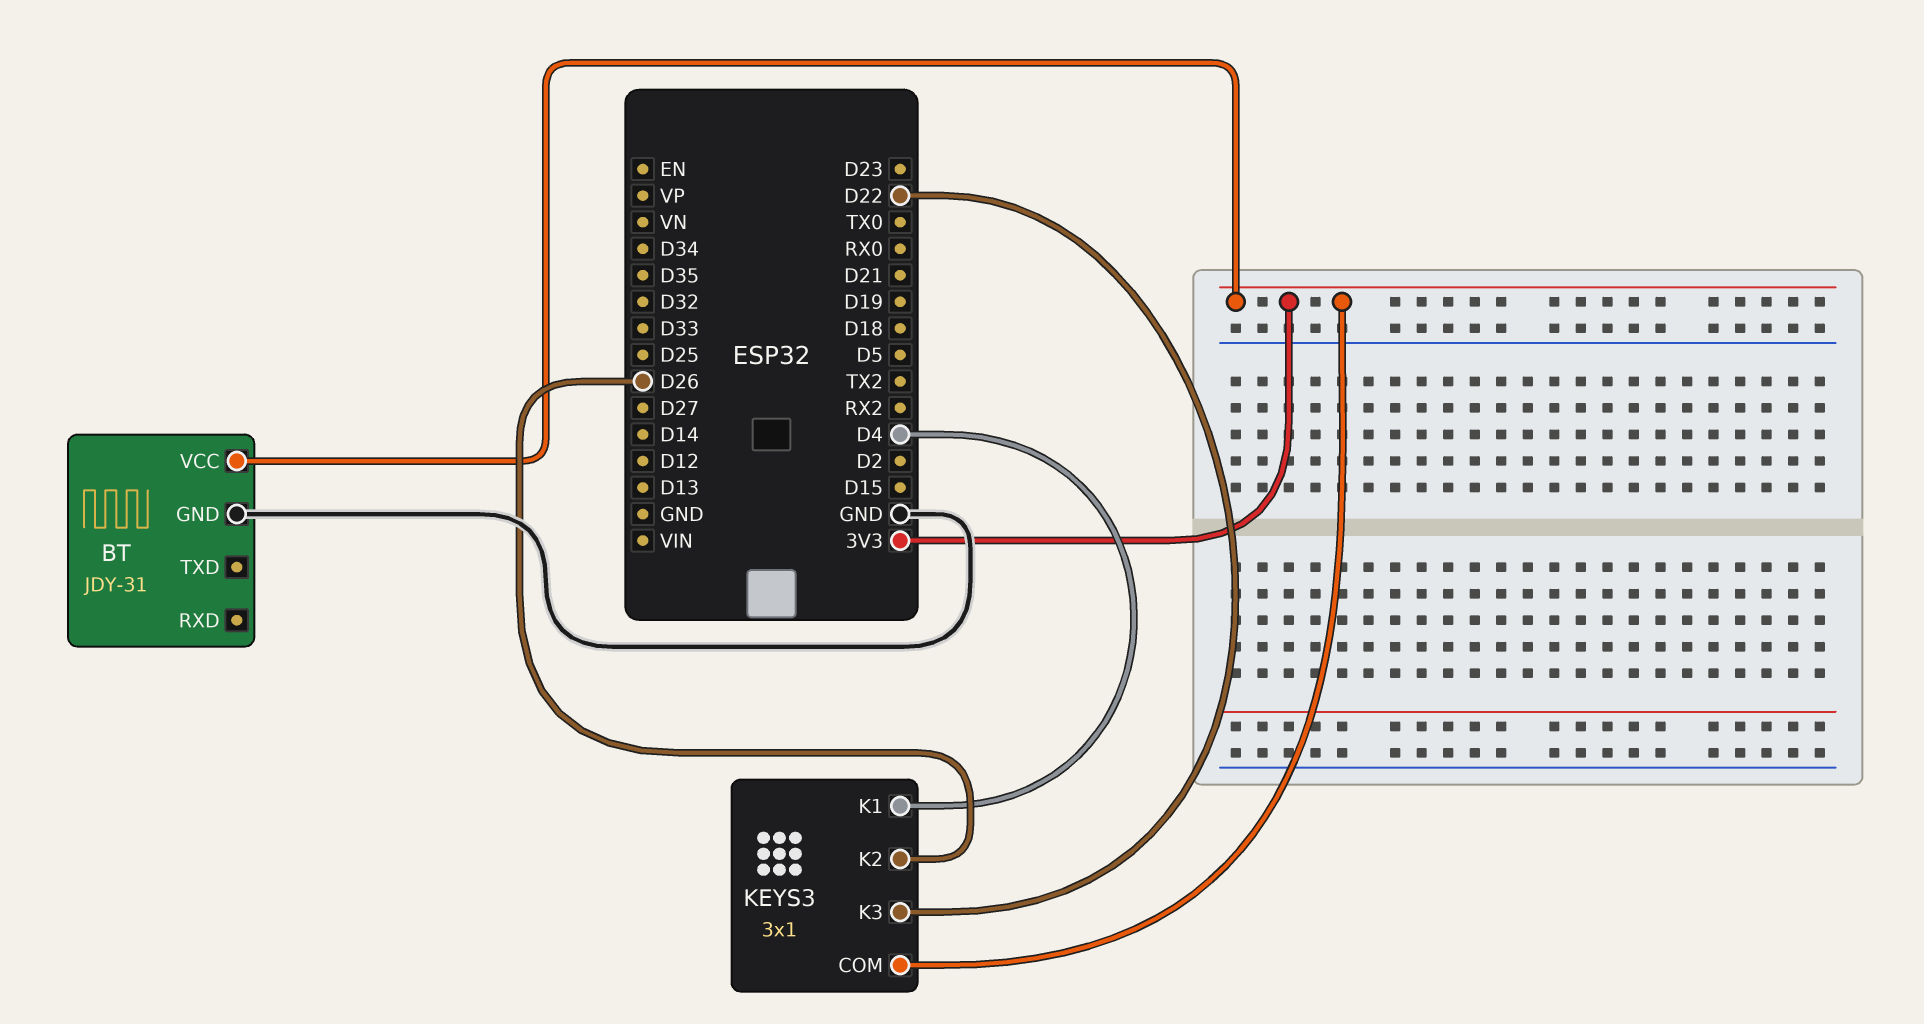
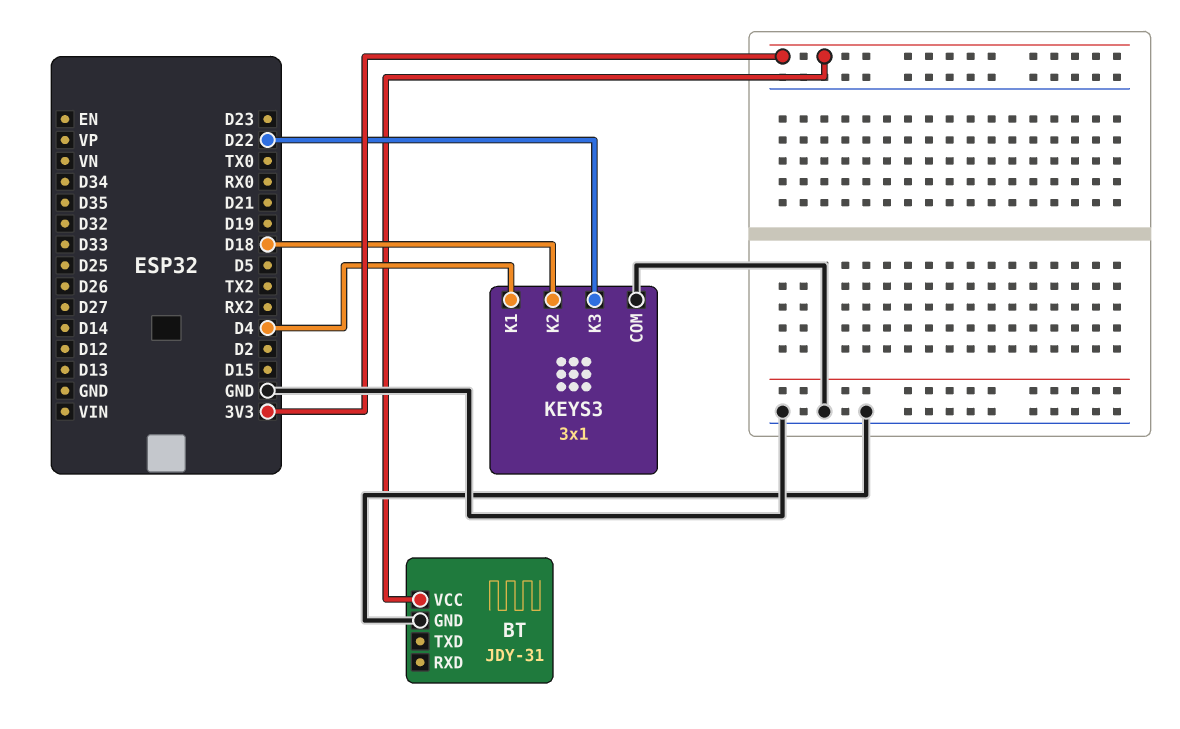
KEYS3 pin COM: 3V3 -> GND
KEYS3 pin K2: D26 -> D18

